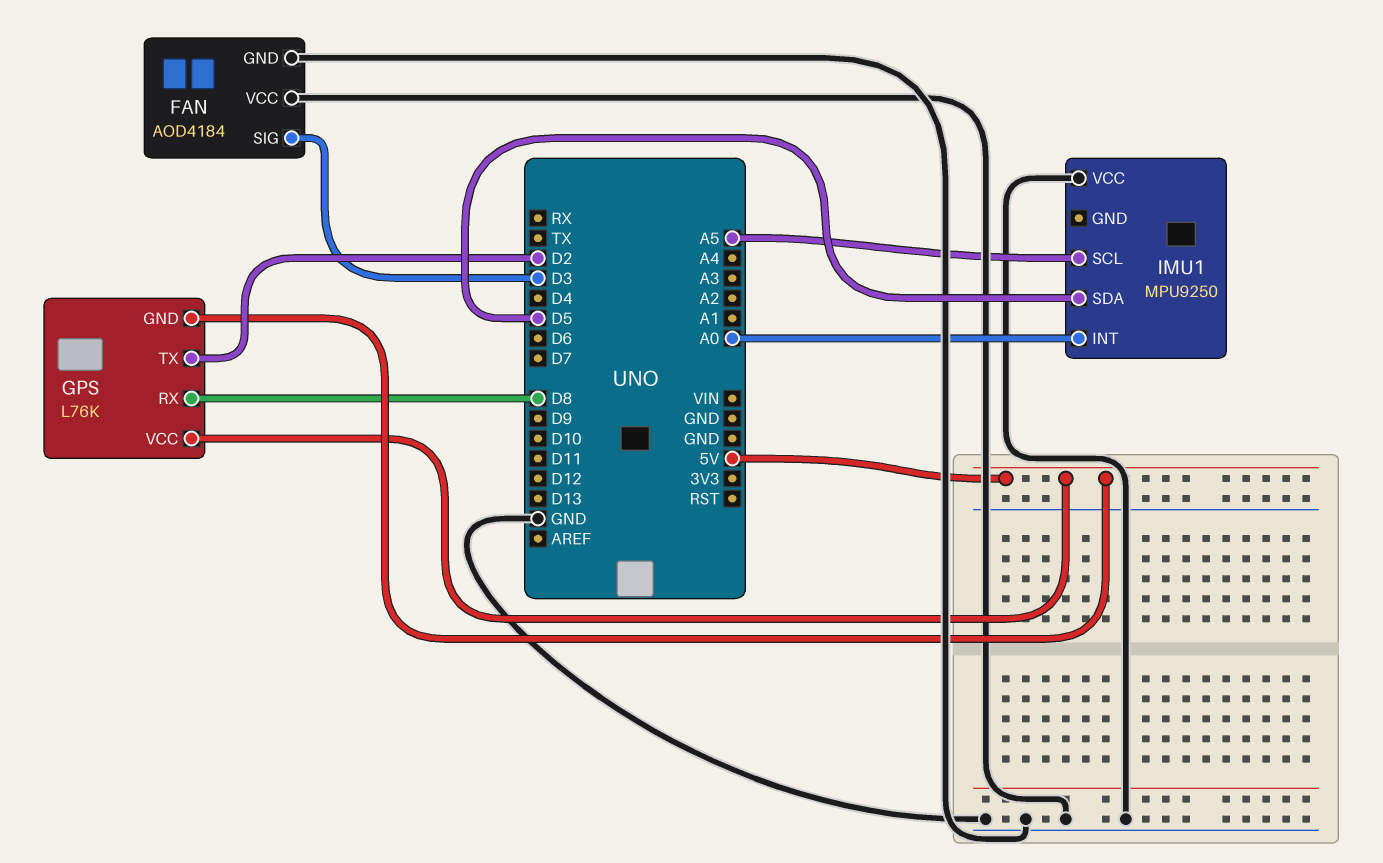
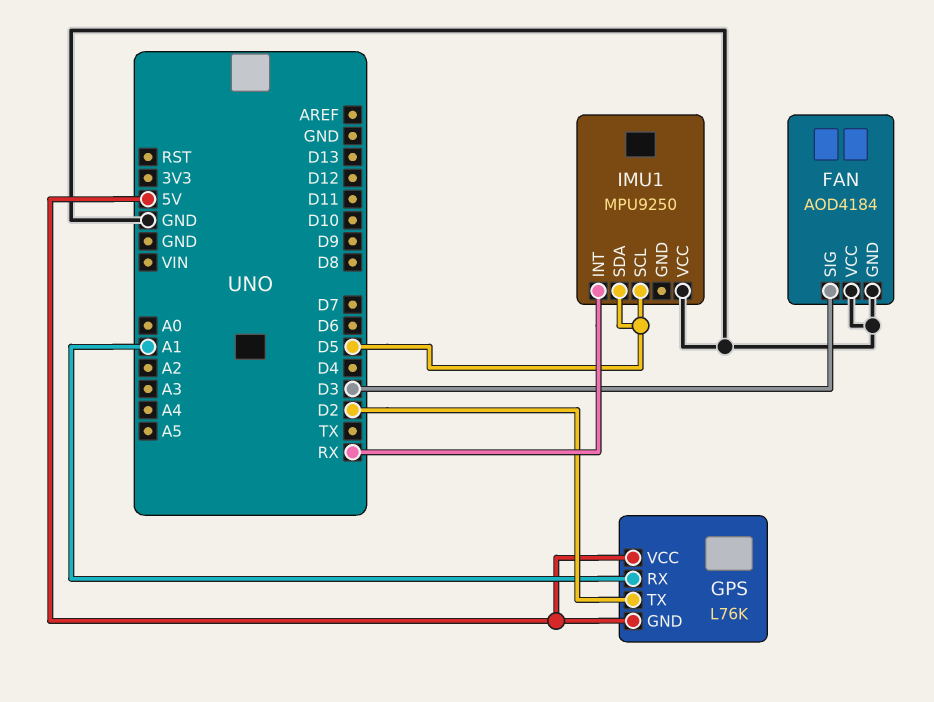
GPS pin RX: D8 -> A1
IMU1 pin INT: A0 -> RX
IMU1 pin SCL: A5 -> D5

